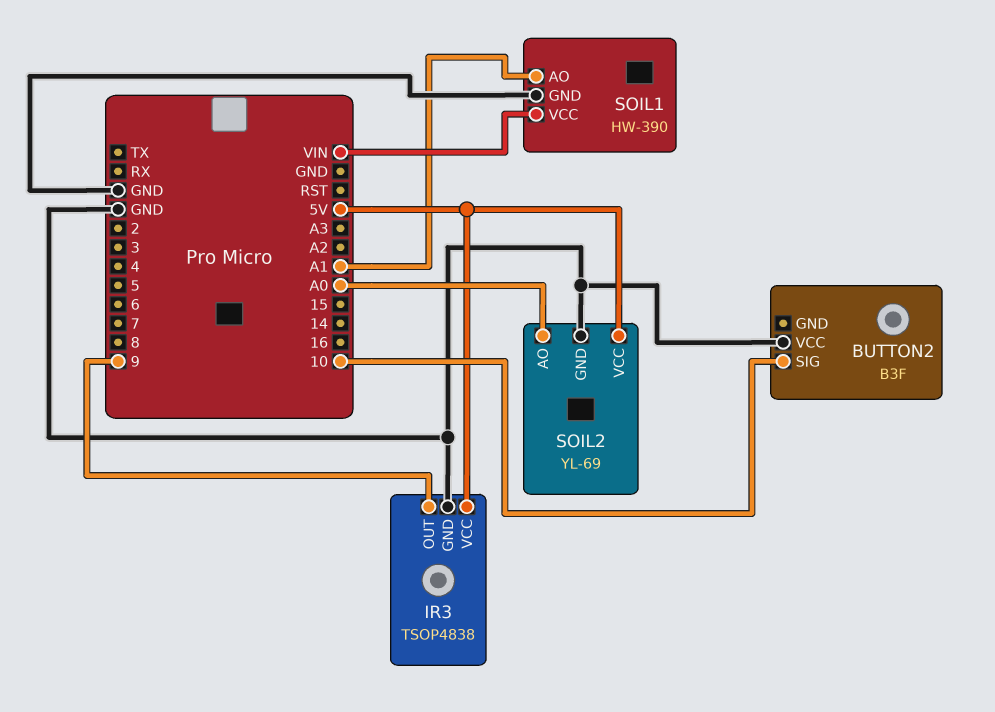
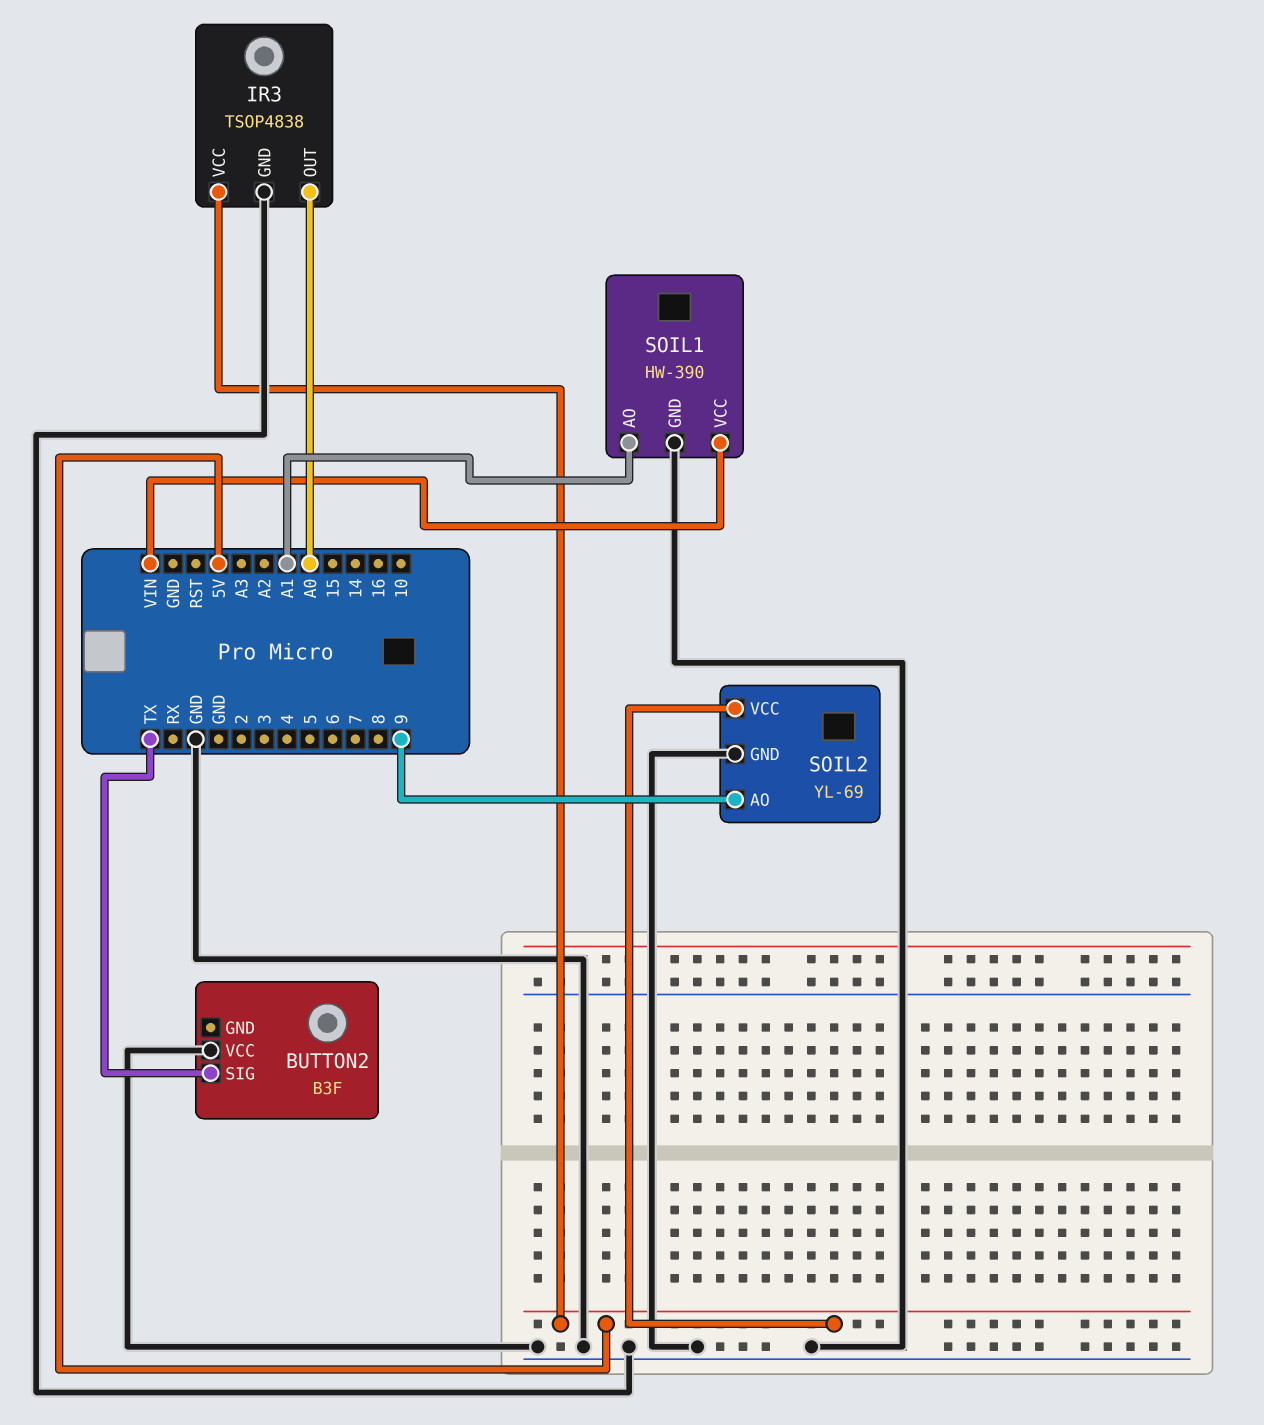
BUTTON2 pin SIG: 10 -> TX
IR3 pin OUT: 9 -> A0
SOIL2 pin AO: A0 -> 9

